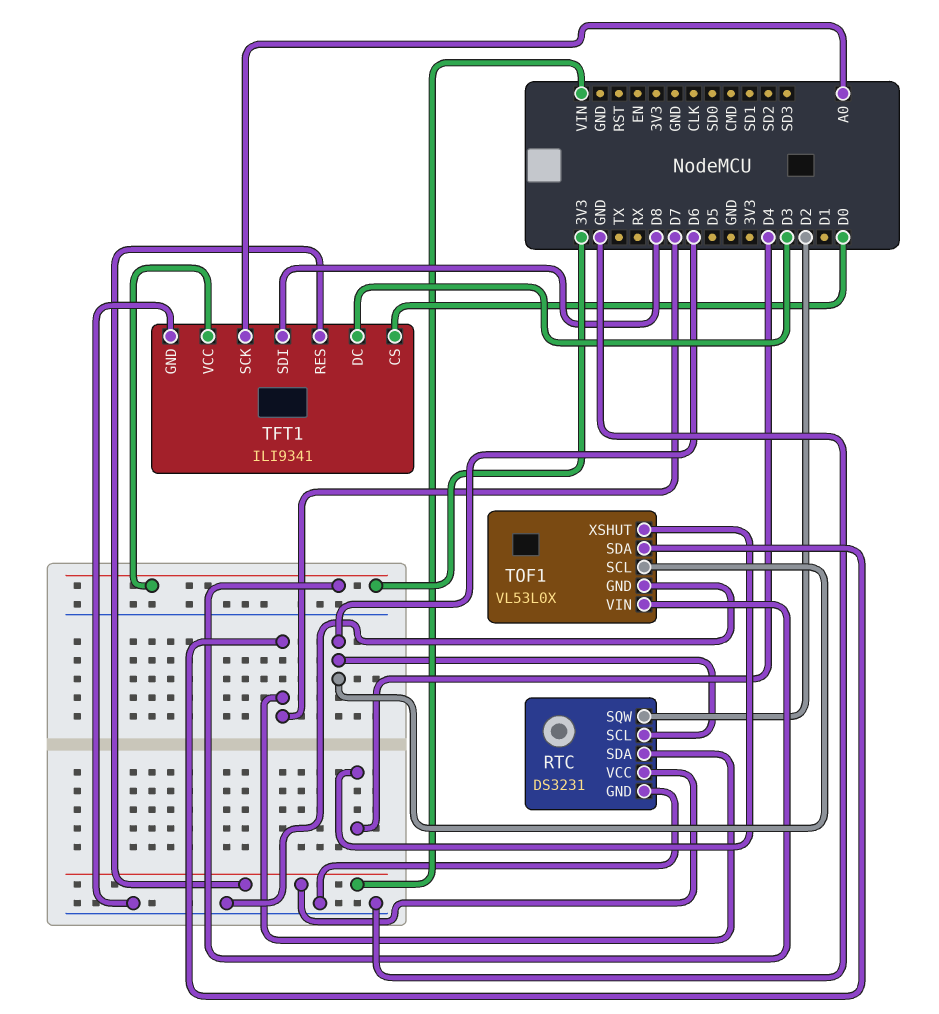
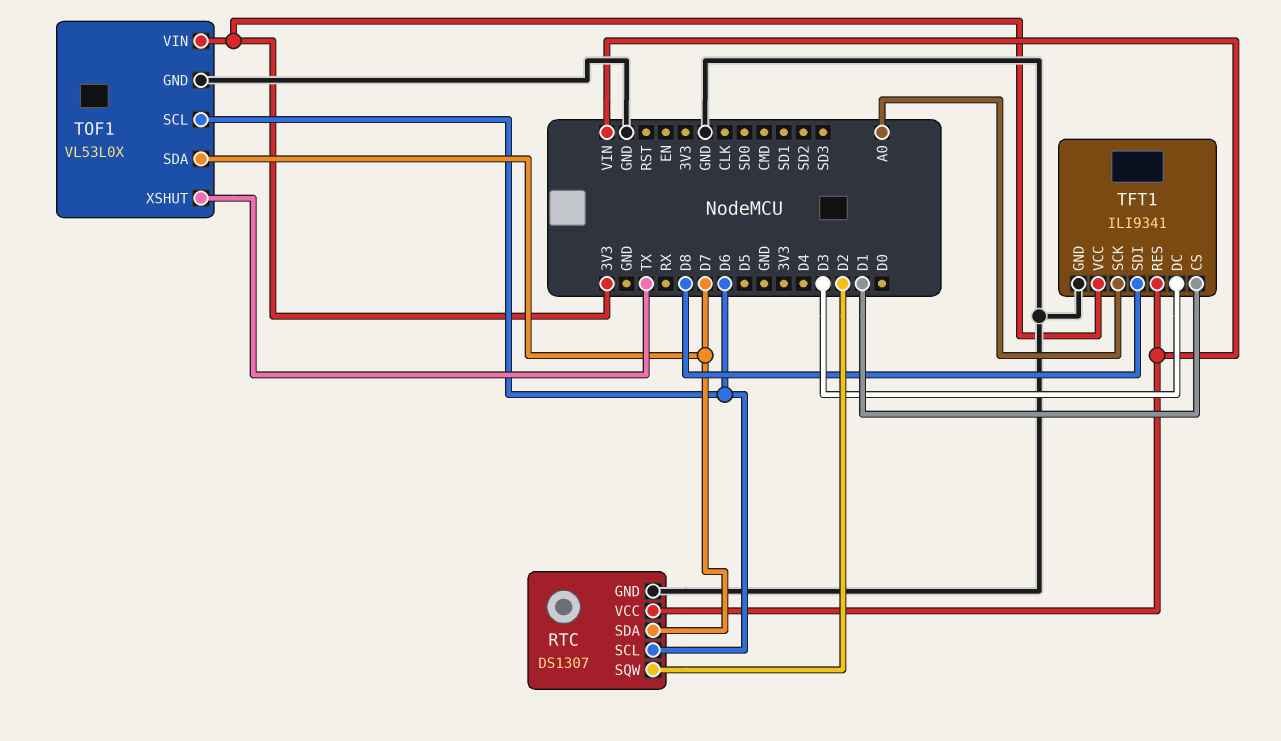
RTC: DS3231 -> DS1307
TFT1 pin CS: D0 -> D1
TOF1 pin XSHUT: D4 -> TX

